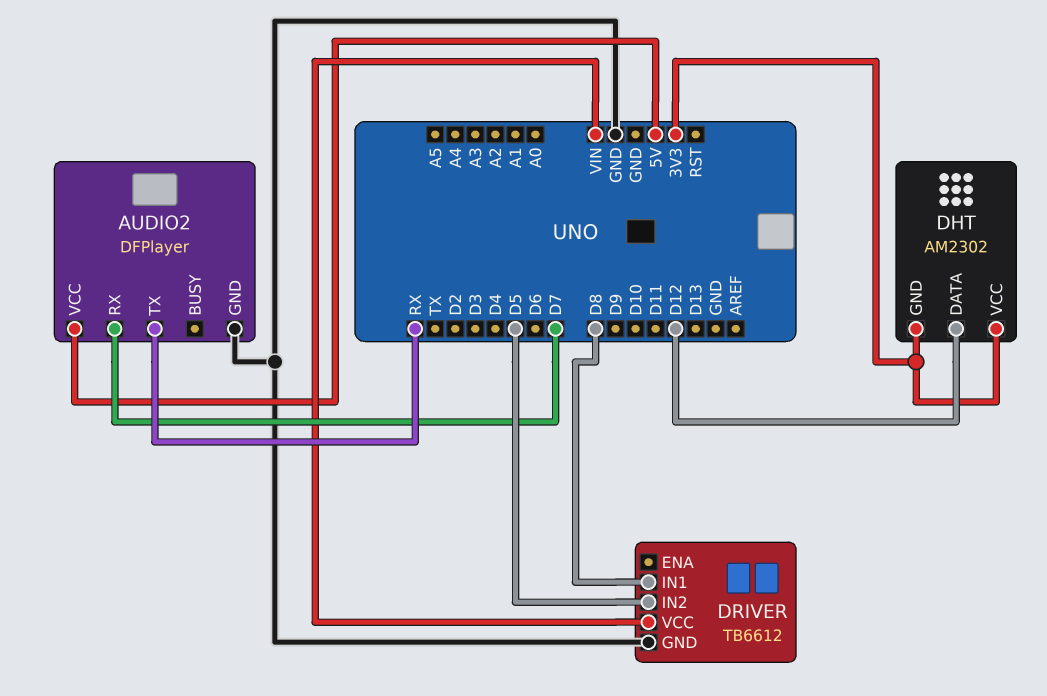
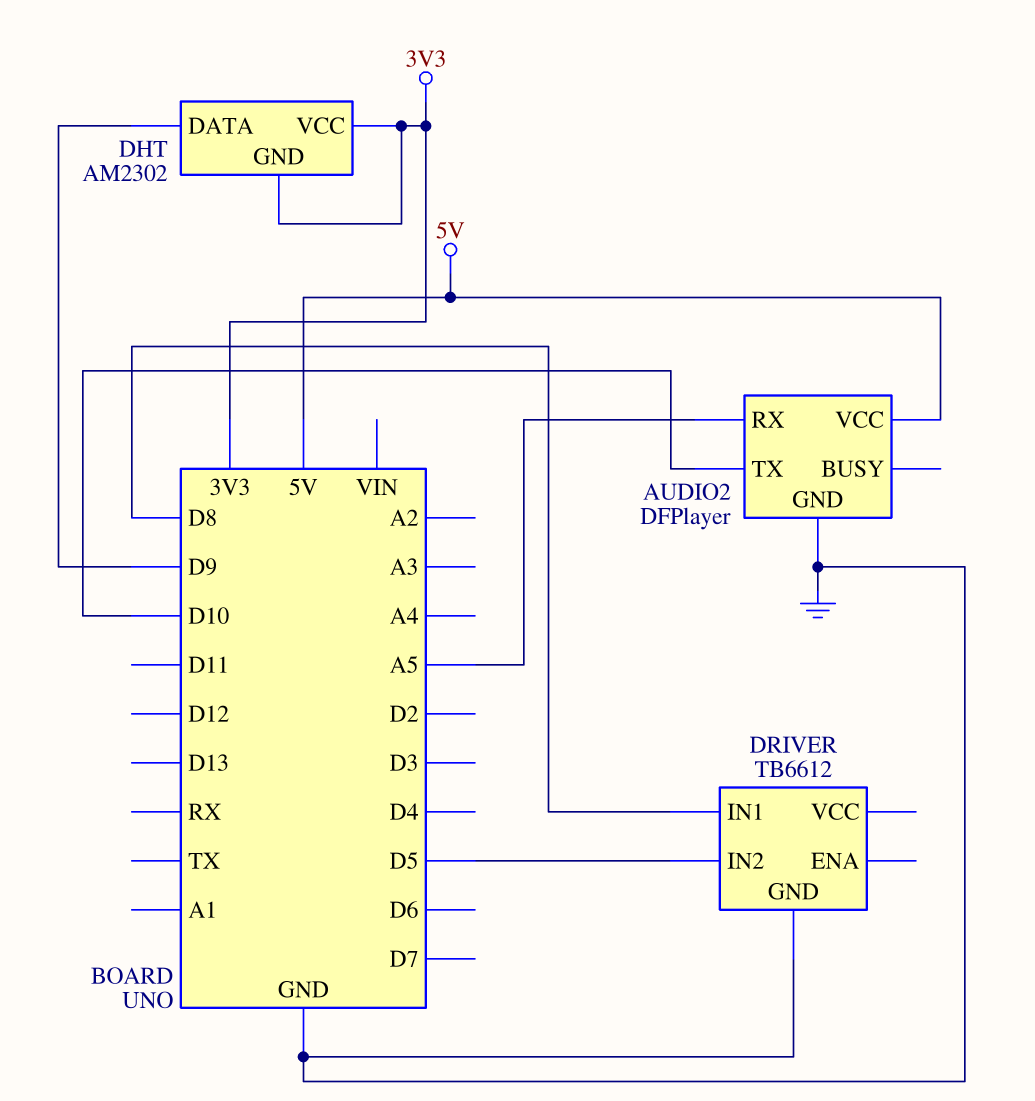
AUDIO2 pin RX: D7 -> A5
AUDIO2 pin TX: RX -> D10
DHT pin DATA: D12 -> D9
DRIVER pin VCC: VIN -> none

